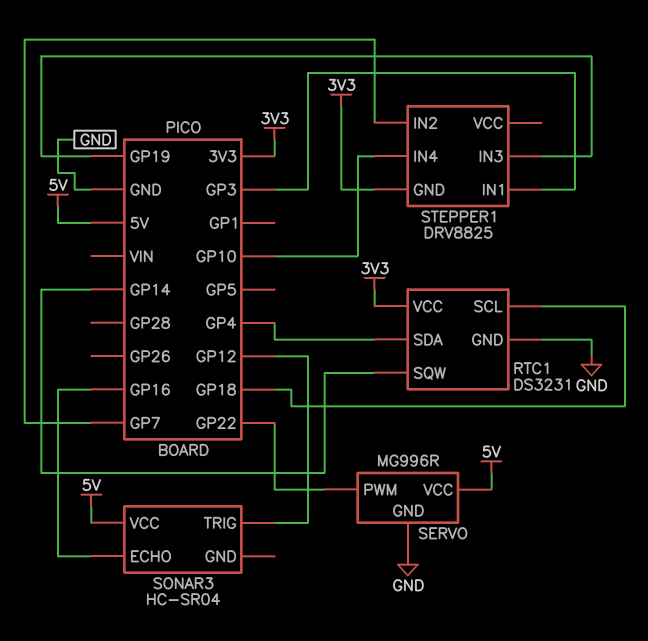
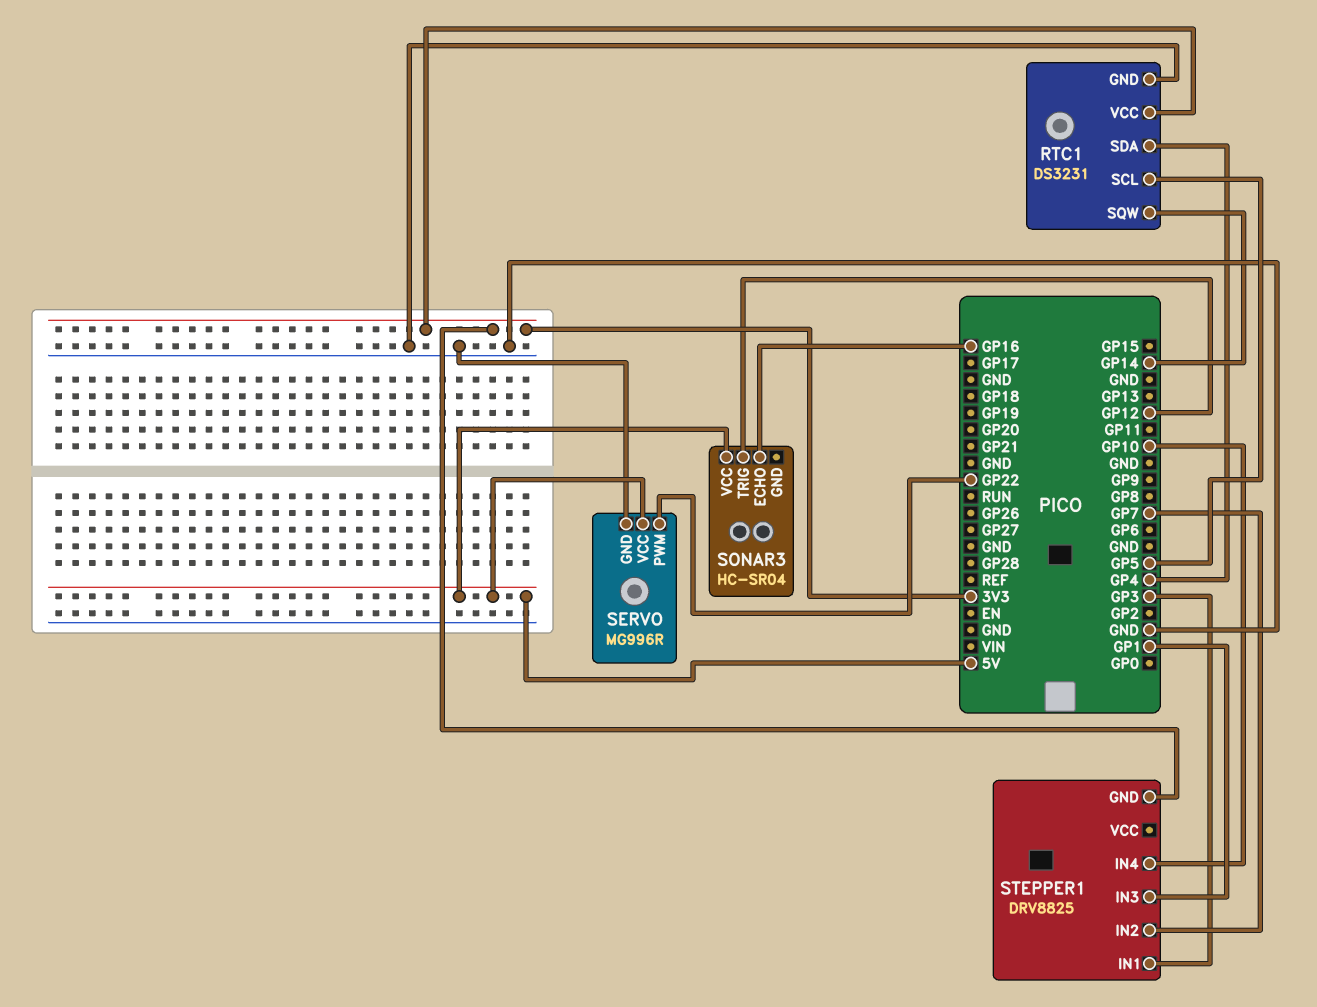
RTC1 pin SCL: GP18 -> GP5
STEPPER1 pin IN3: GP19 -> GP1

